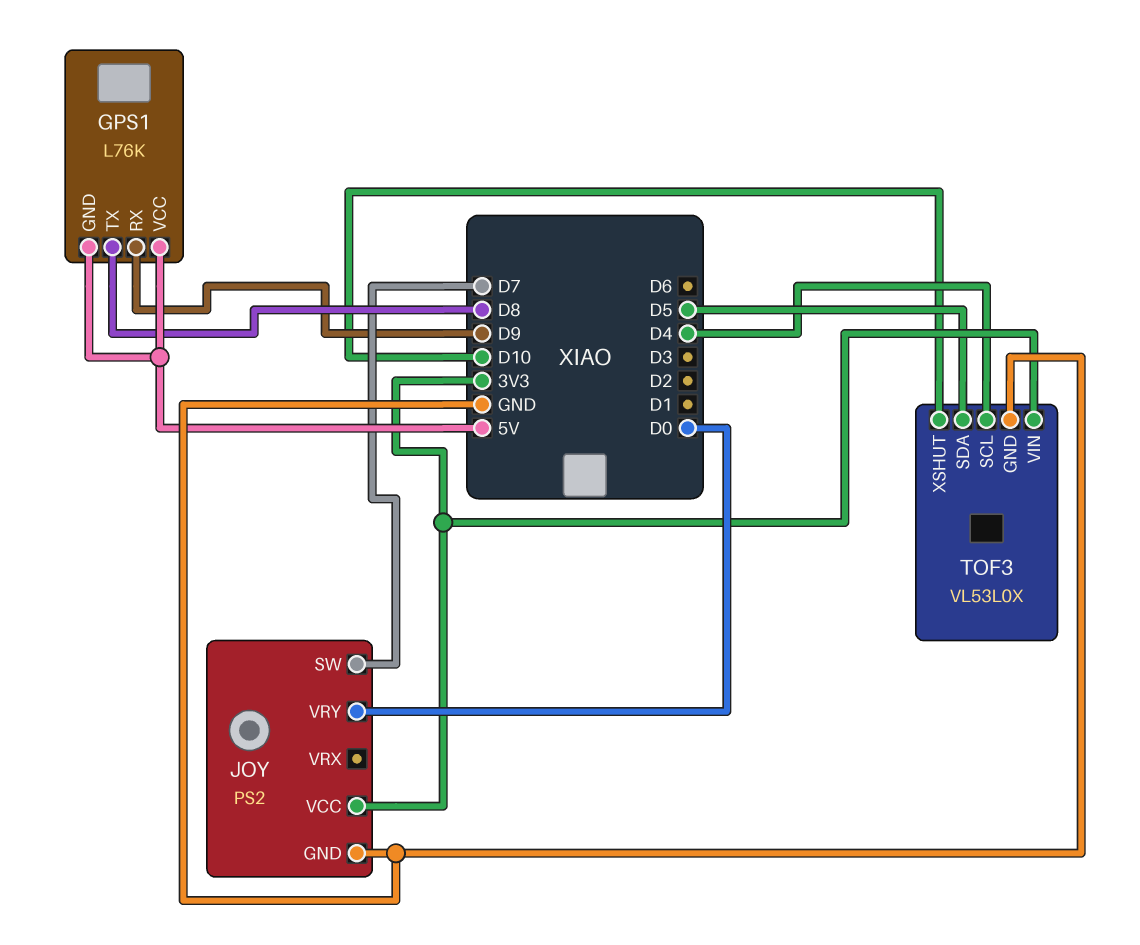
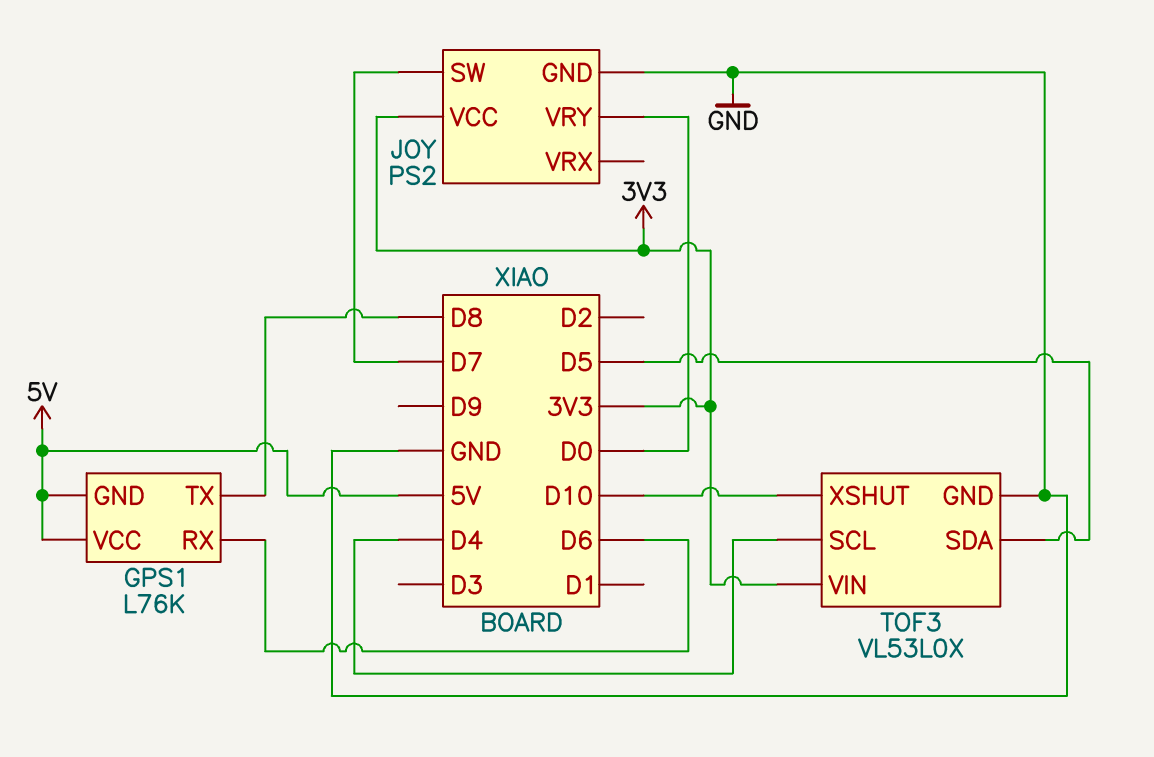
GPS1 pin RX: D9 -> D6

